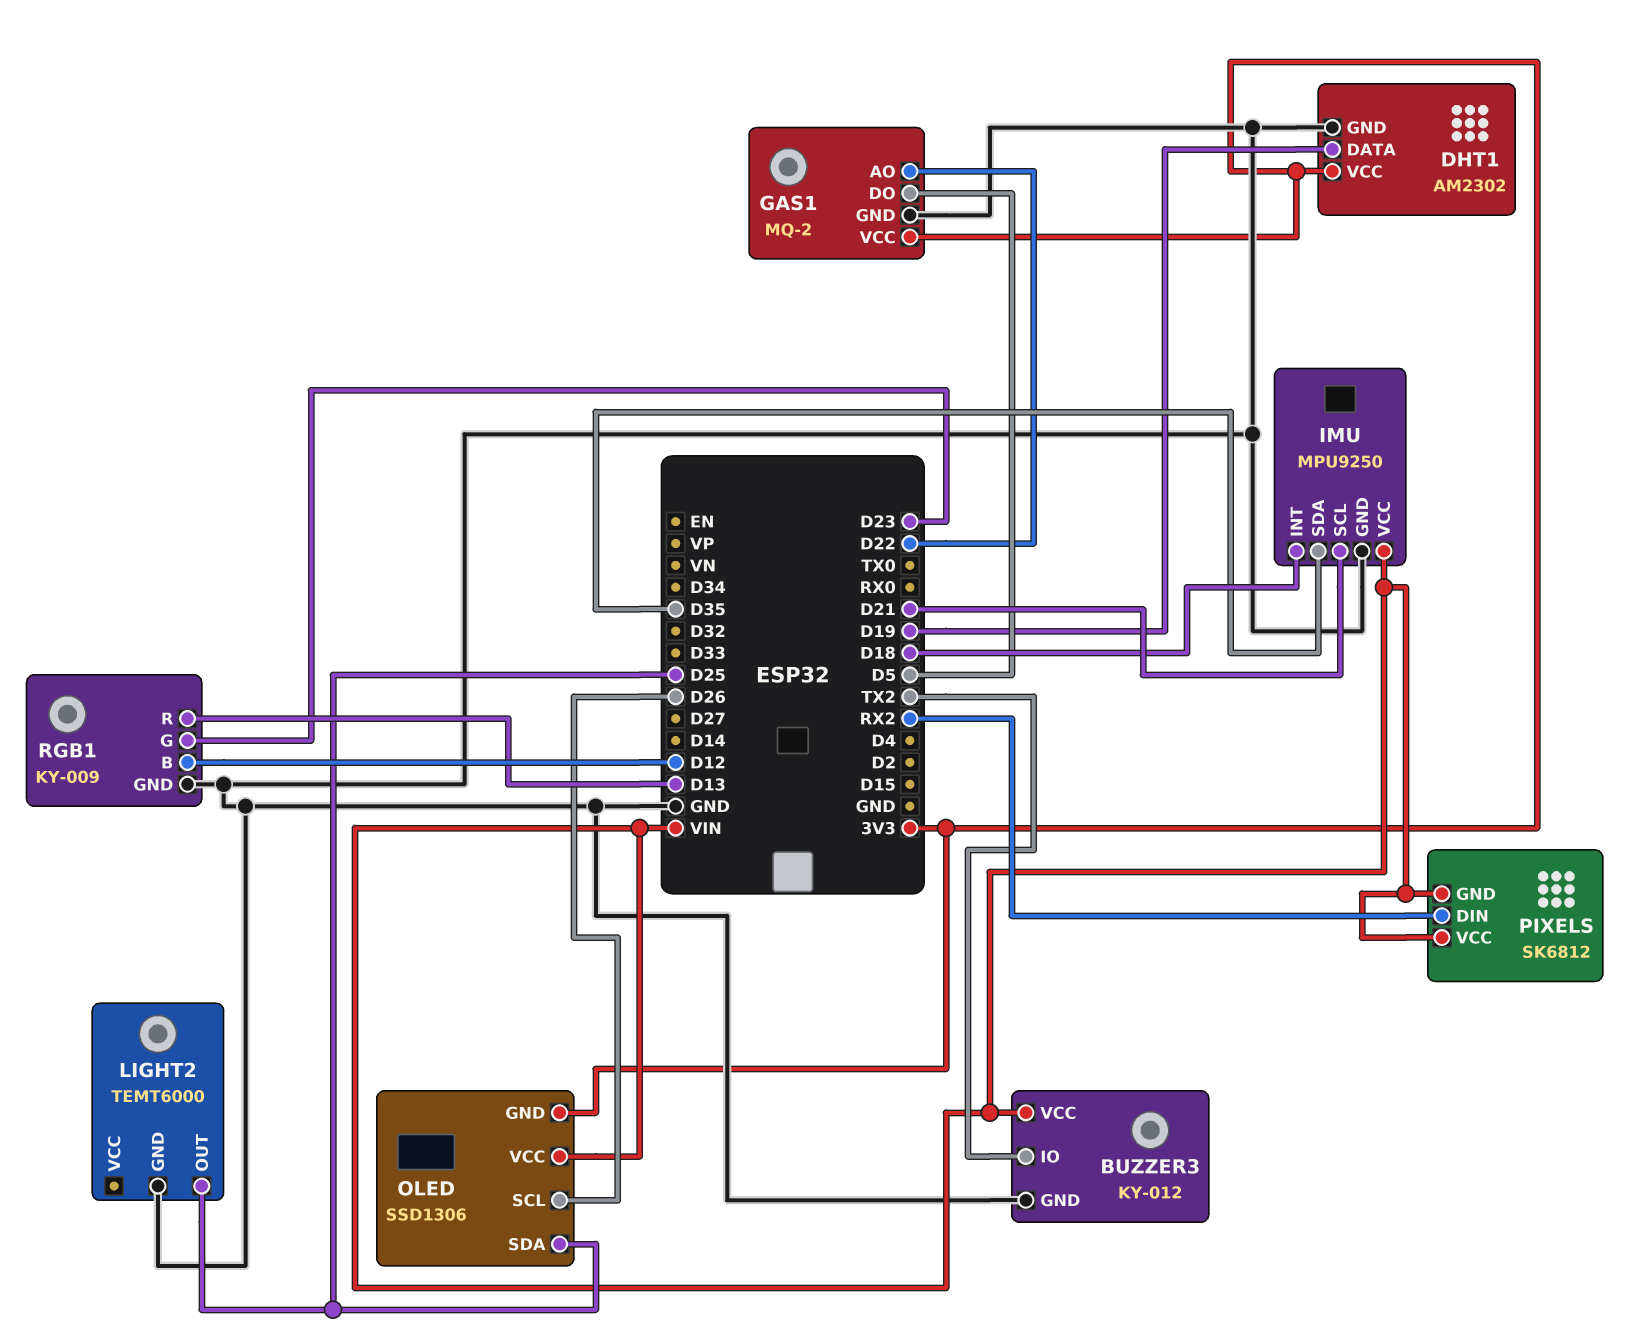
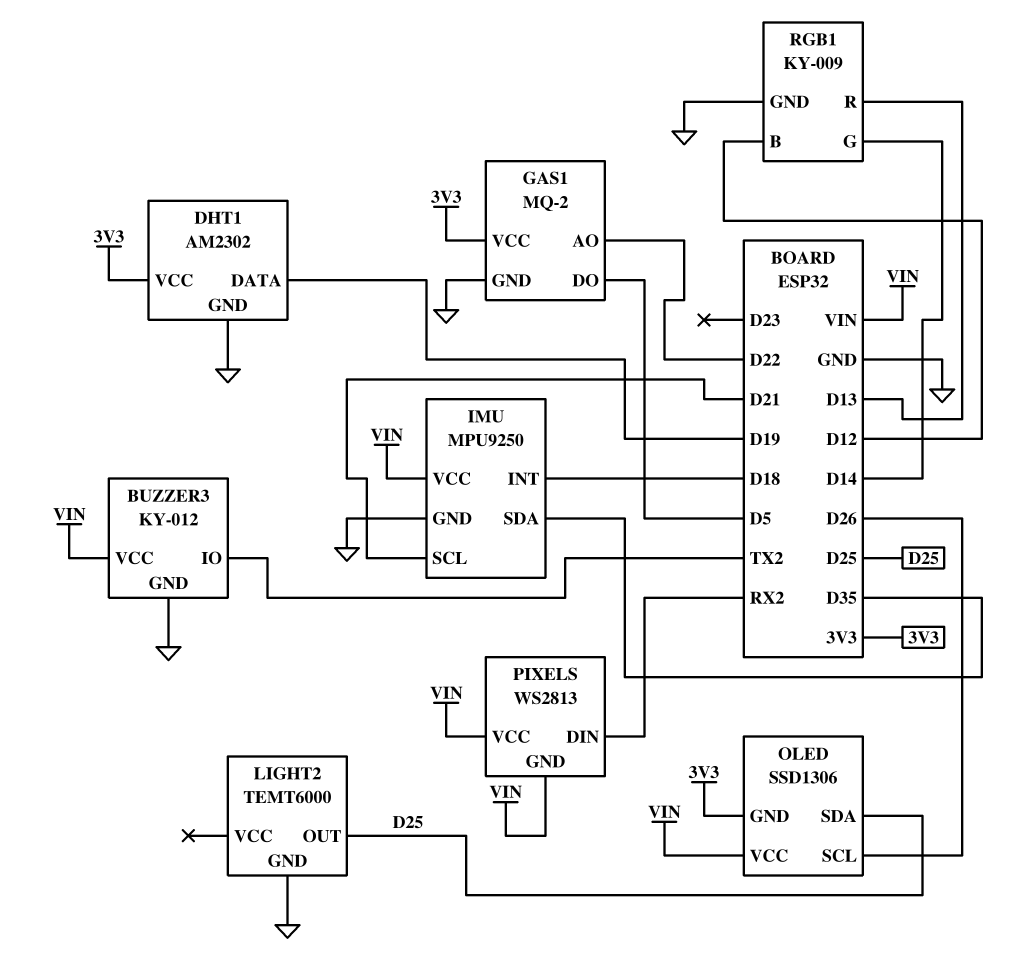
PIXELS: SK6812 -> WS2813
RGB1 pin G: D23 -> D14

